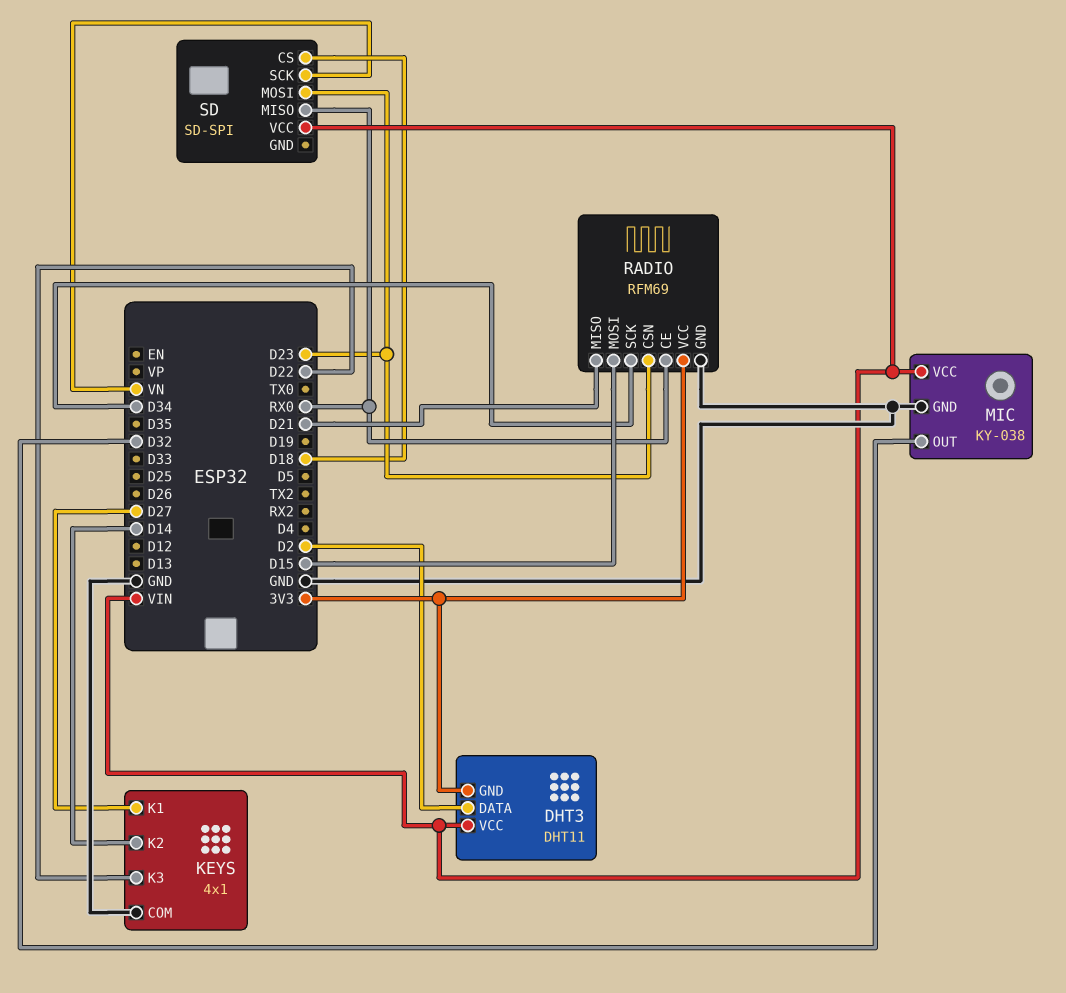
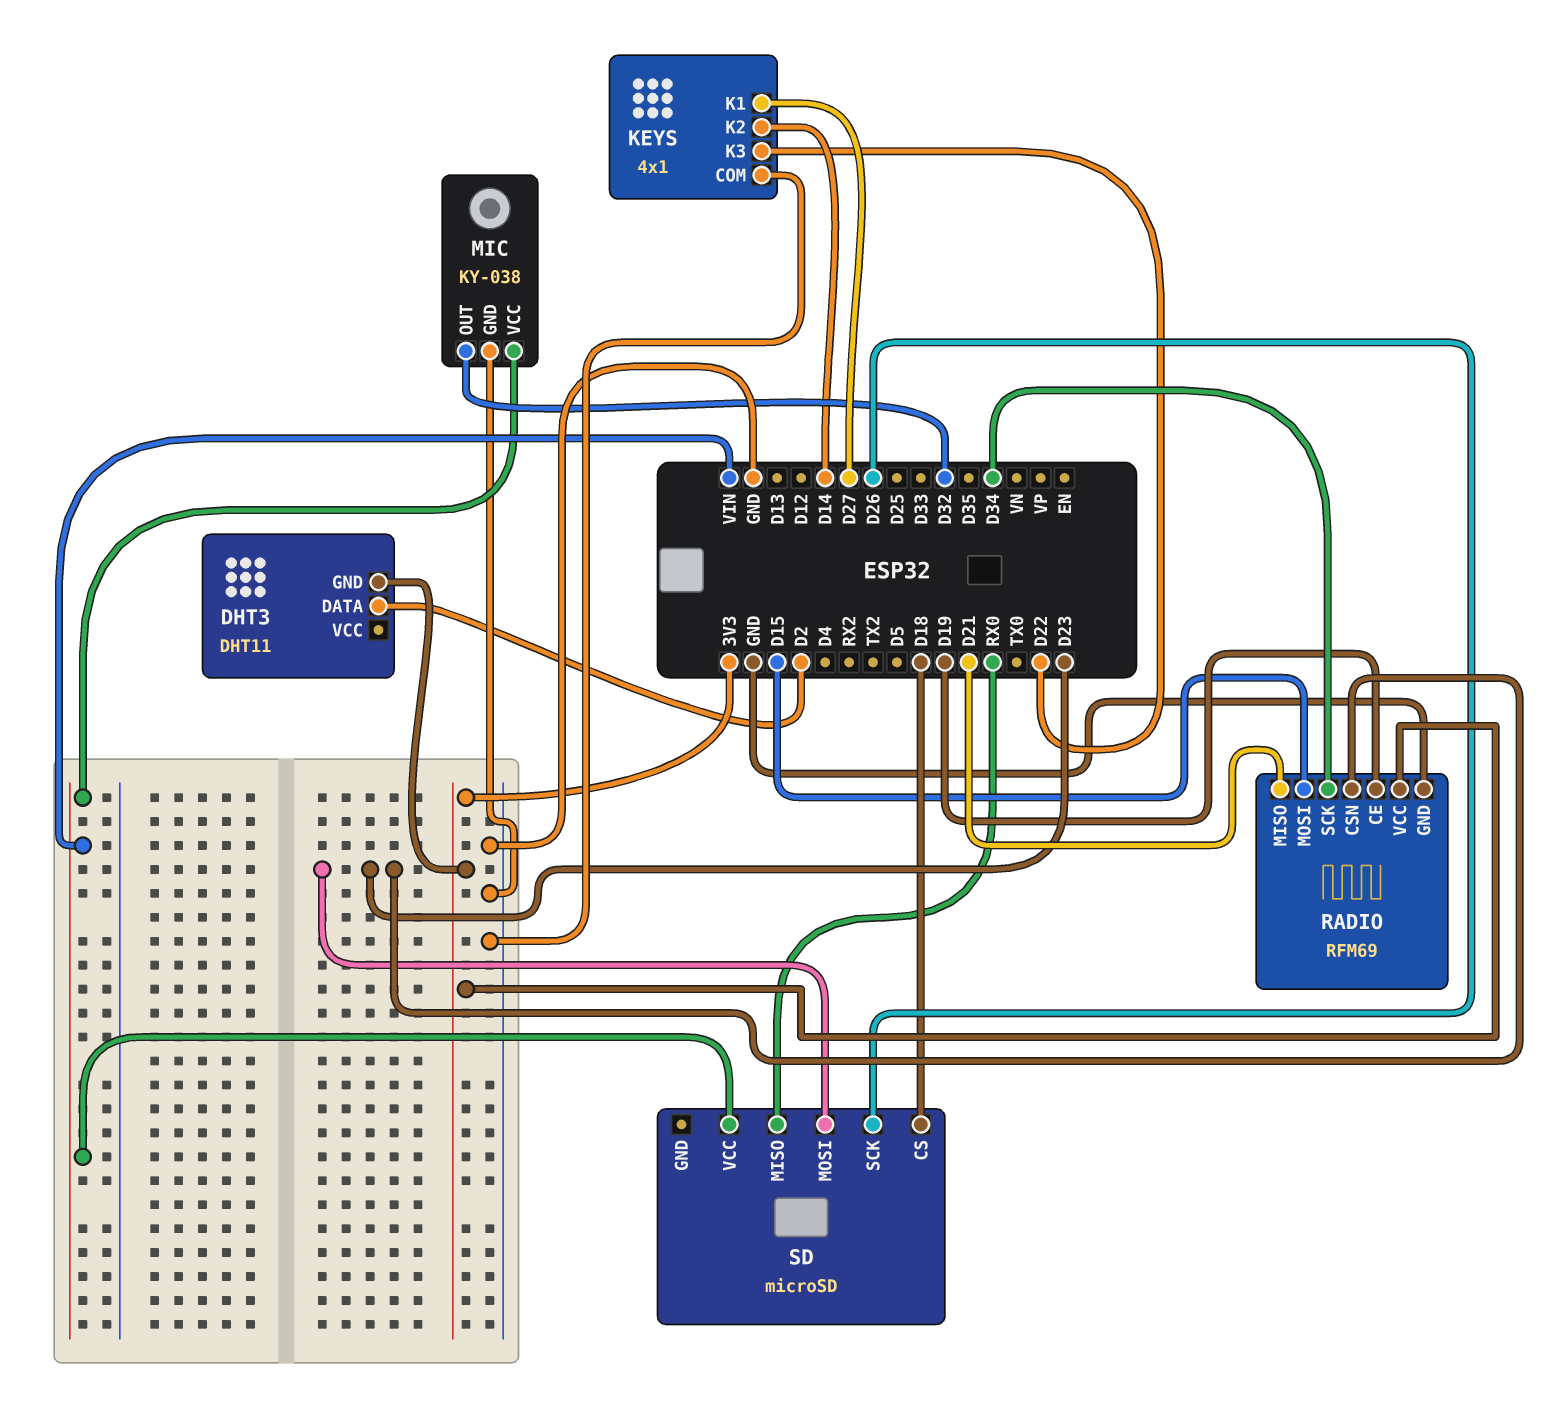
DHT3 pin VCC: VIN -> none
RADIO pin CE: RX0 -> D19
SD: SD-SPI -> microSD
SD pin SCK: VN -> D26

